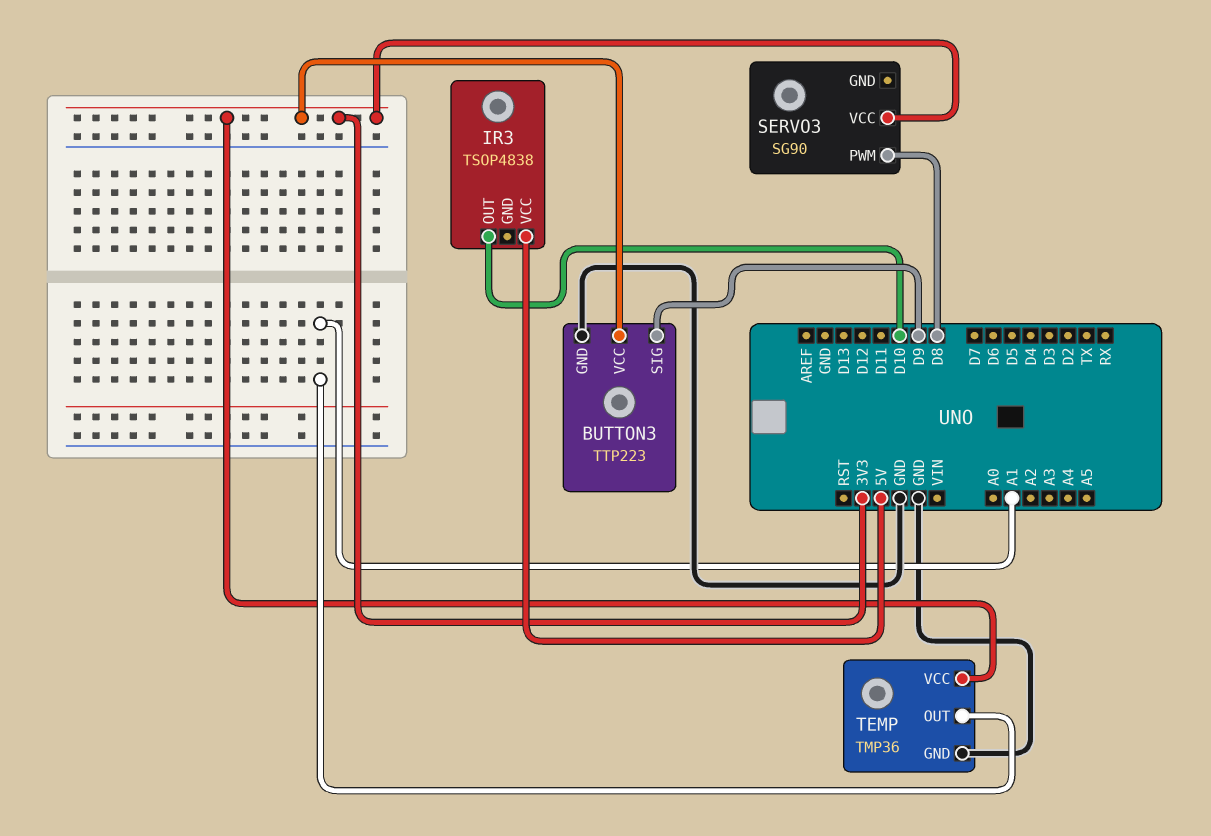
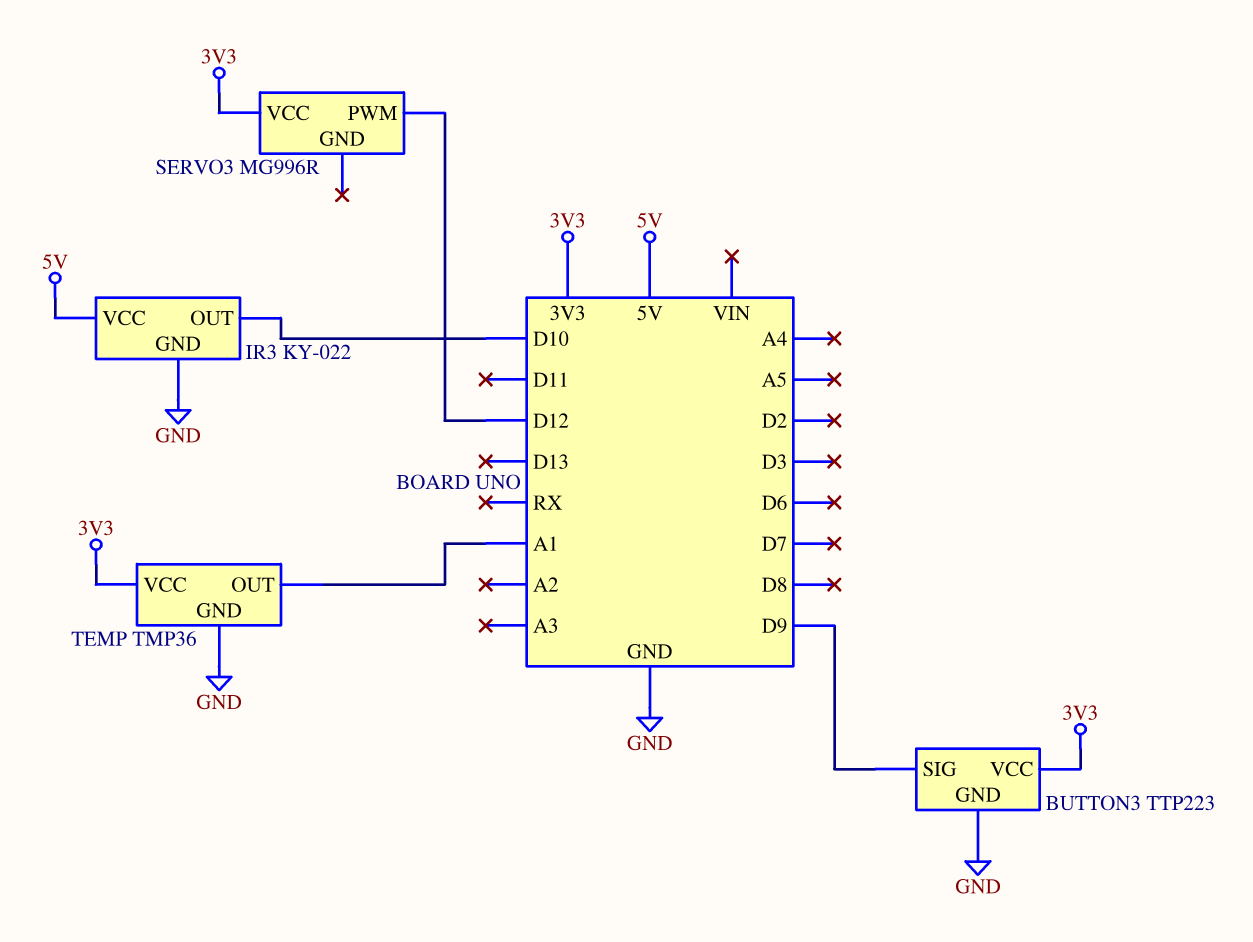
IR3: TSOP4838 -> KY-022
IR3 pin GND: none -> GND
SERVO3: SG90 -> MG996R
SERVO3 pin PWM: D8 -> D12

